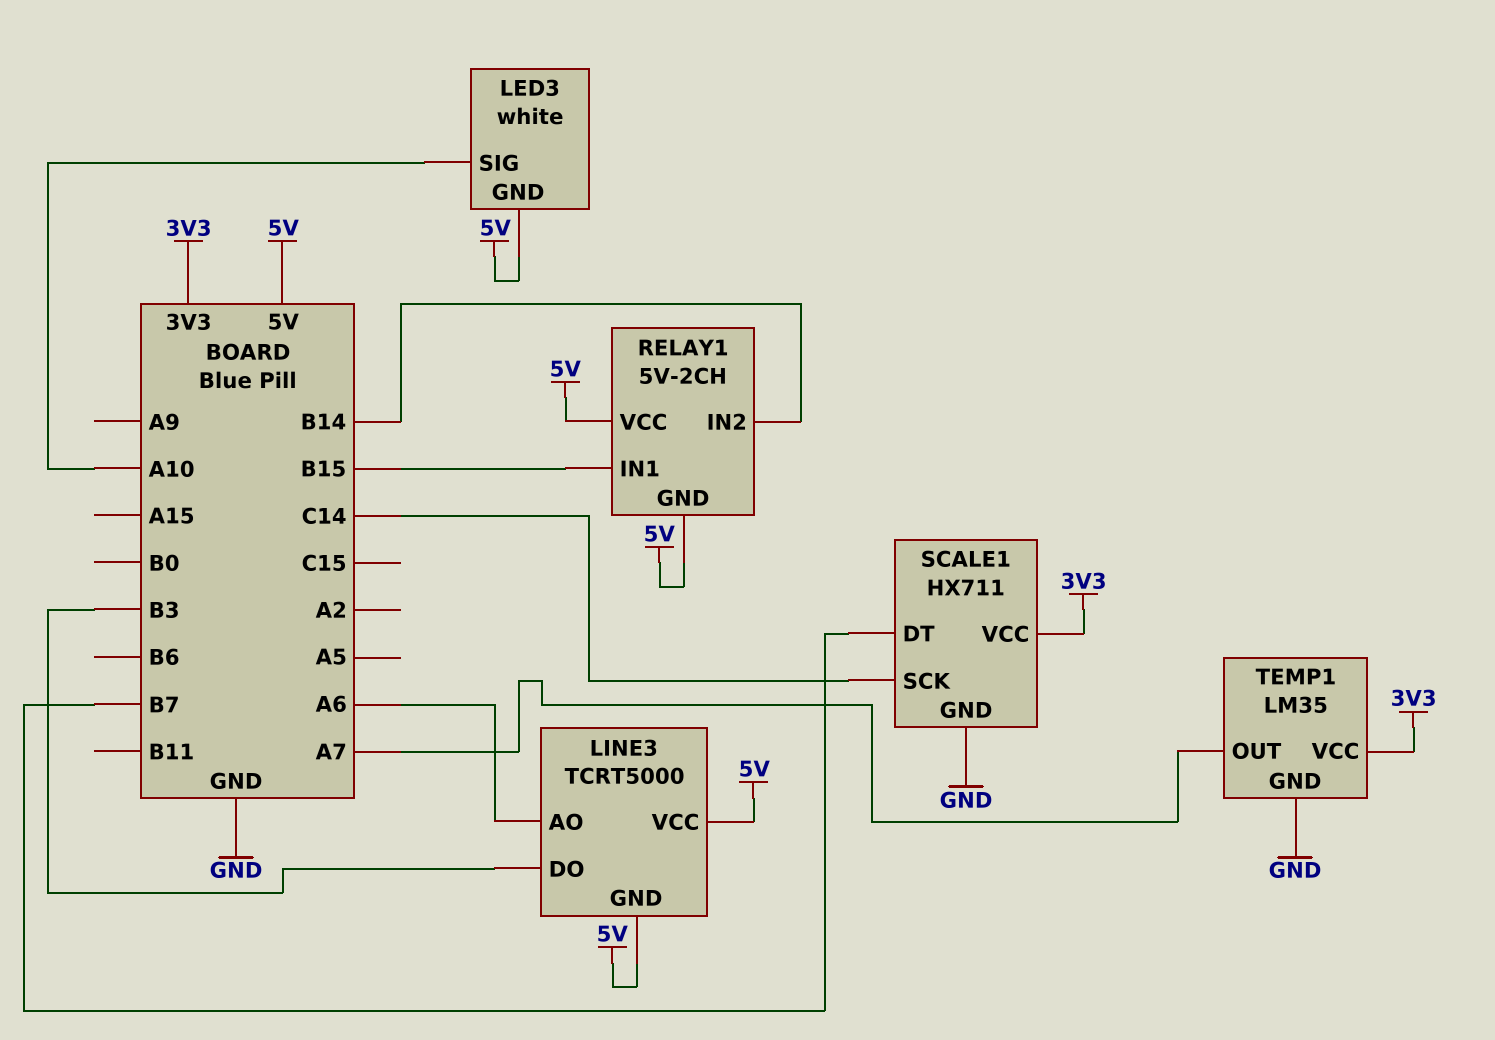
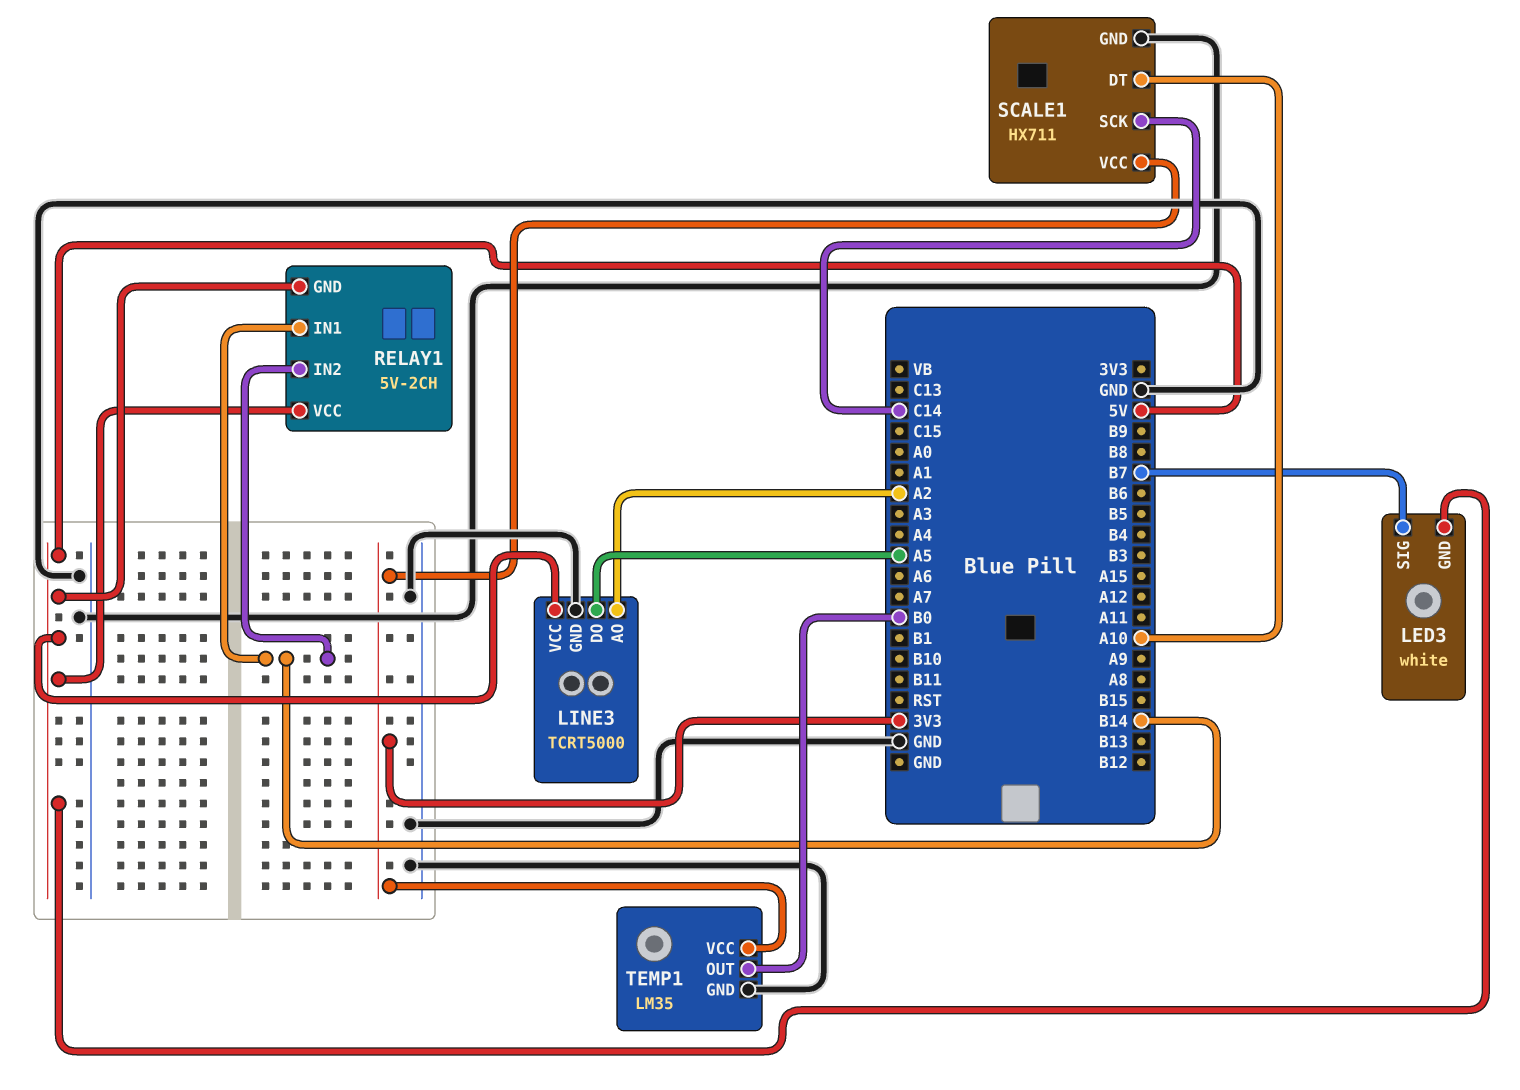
LED3 pin SIG: A10 -> B7
LINE3 pin AO: A6 -> A2
LINE3 pin DO: B3 -> A5
LINE3 pin GND: 5V -> GND
RELAY1 pin IN1: B15 -> B14
SCALE1 pin DT: B7 -> A10
TEMP1 pin OUT: A7 -> B0

